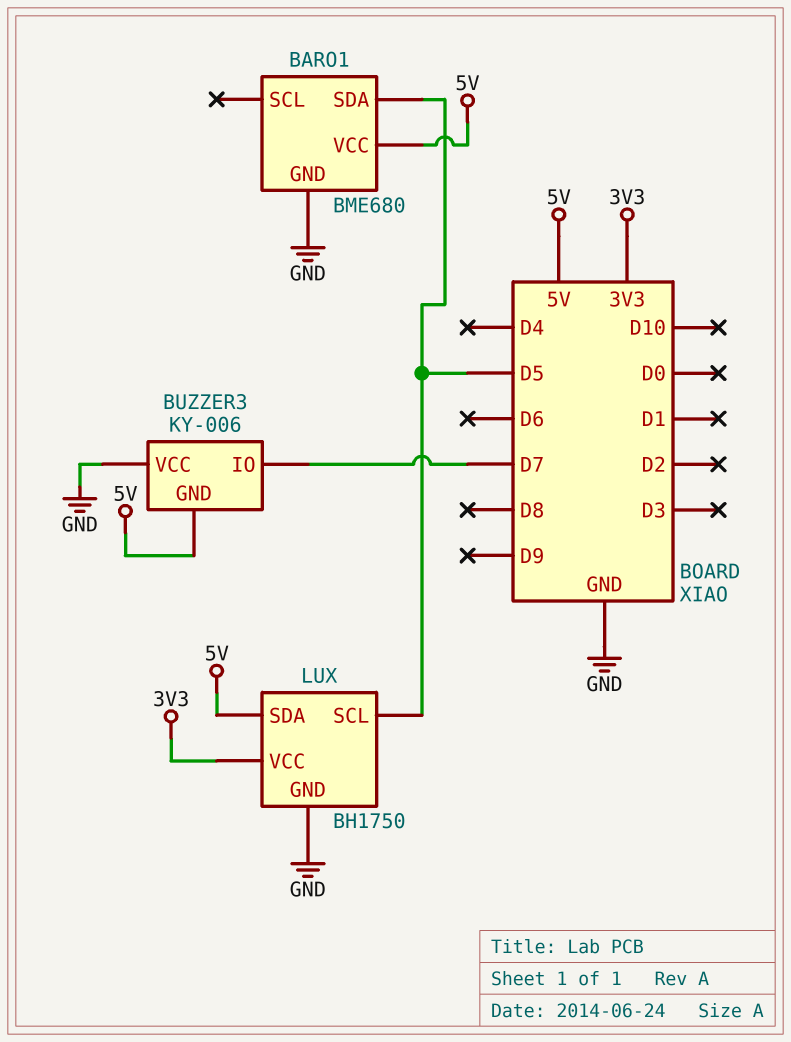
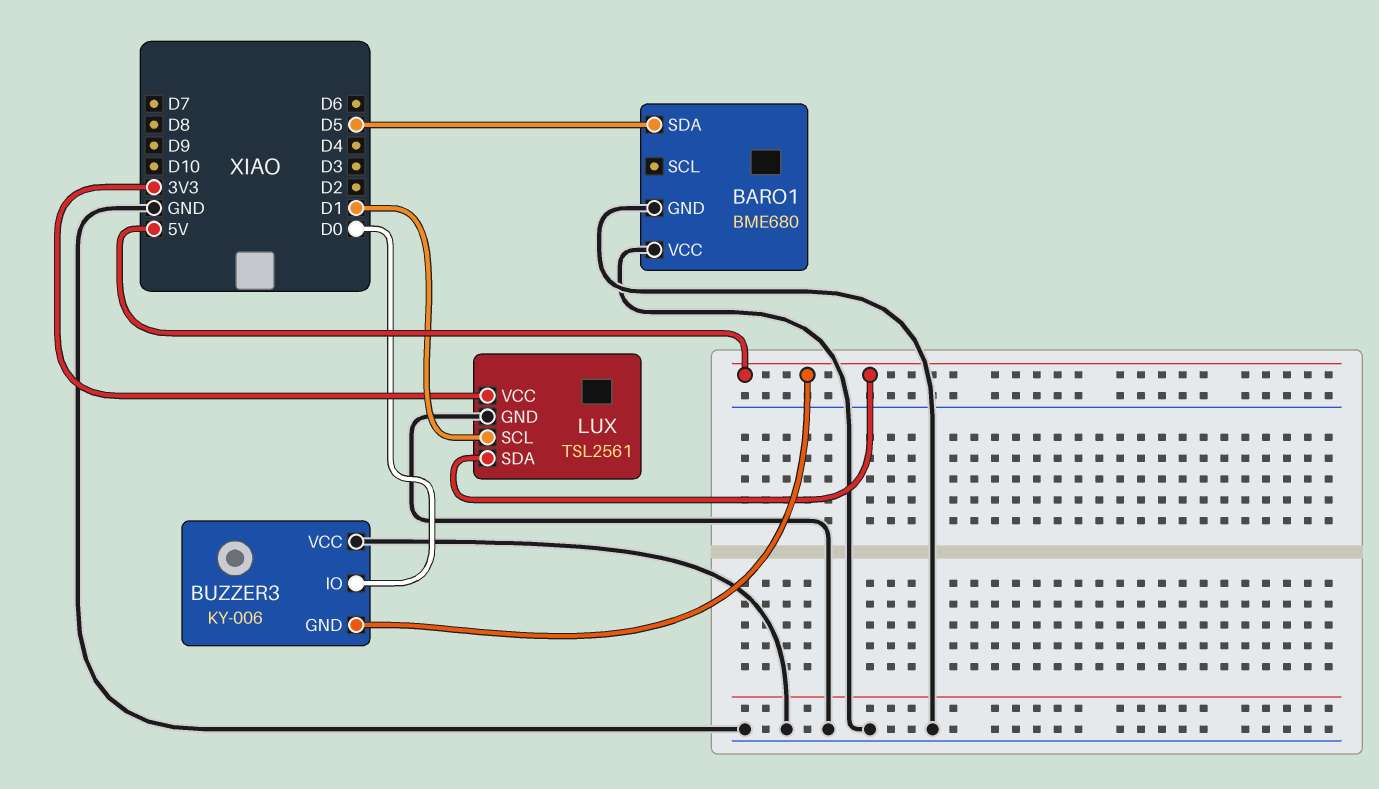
BARO1 pin VCC: 5V -> GND
BUZZER3 pin IO: D7 -> D0
LUX: BH1750 -> TSL2561
LUX pin SCL: D5 -> D1

